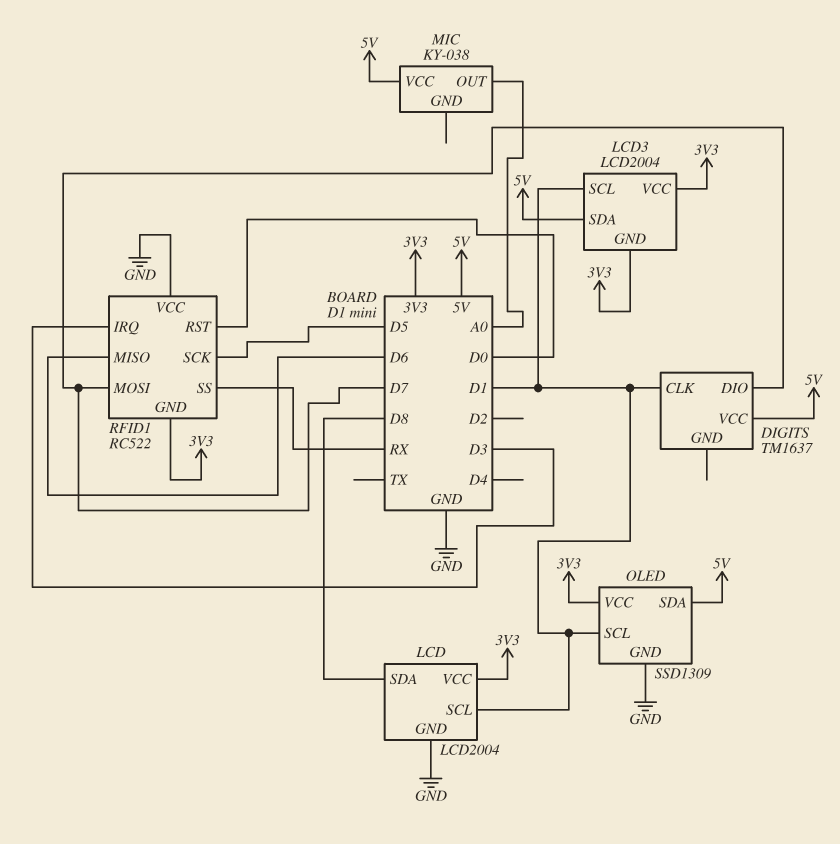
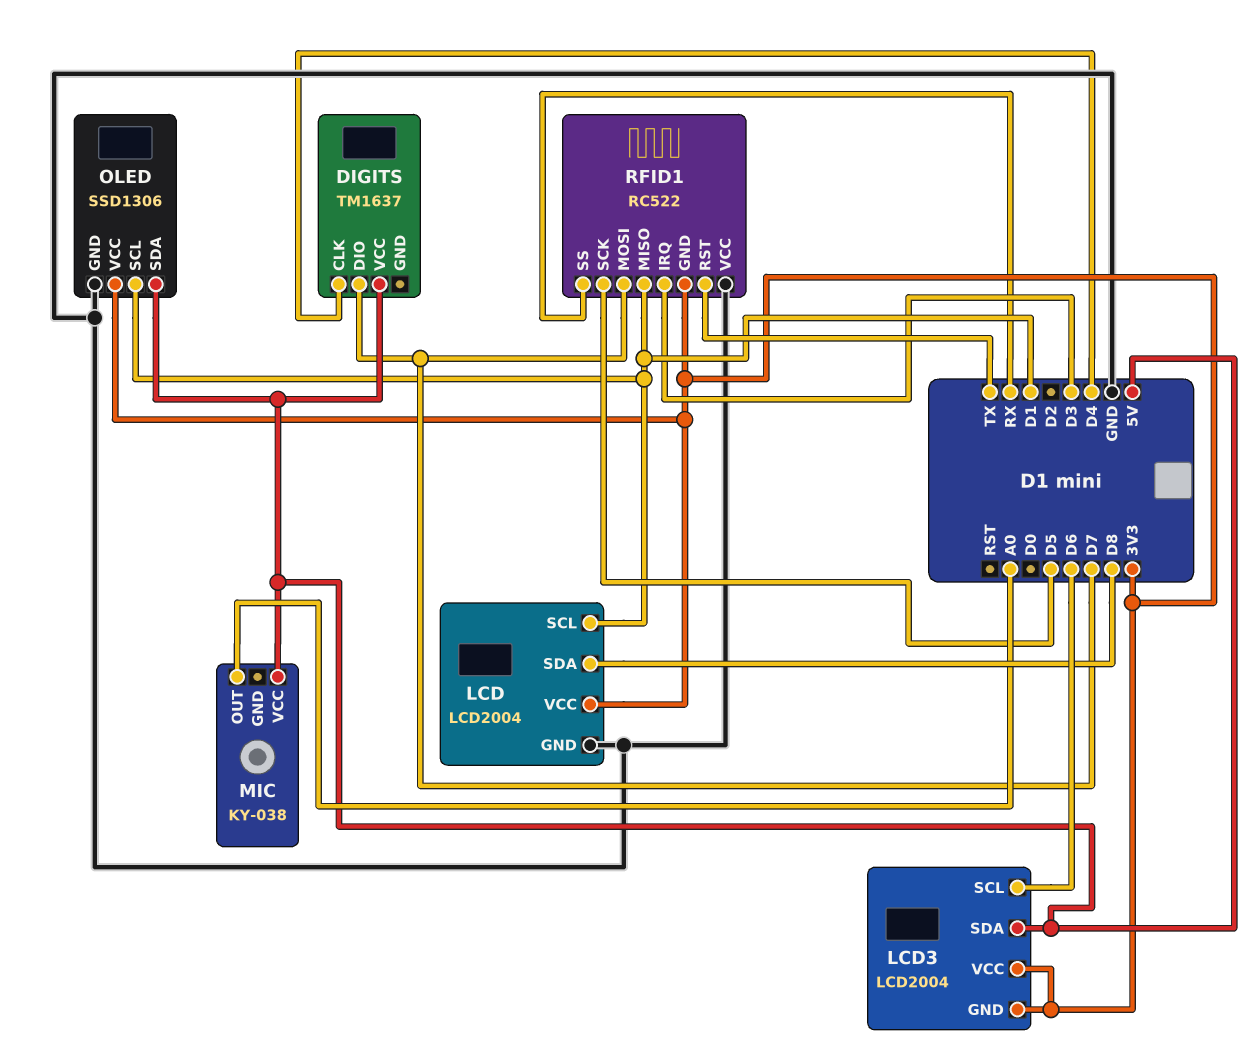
DIGITS pin CLK: D1 -> D4
LCD3 pin SCL: D1 -> D6
OLED: SSD1309 -> SSD1306
RFID1 pin MISO: D6 -> D1
RFID1 pin RST: D0 -> TX

